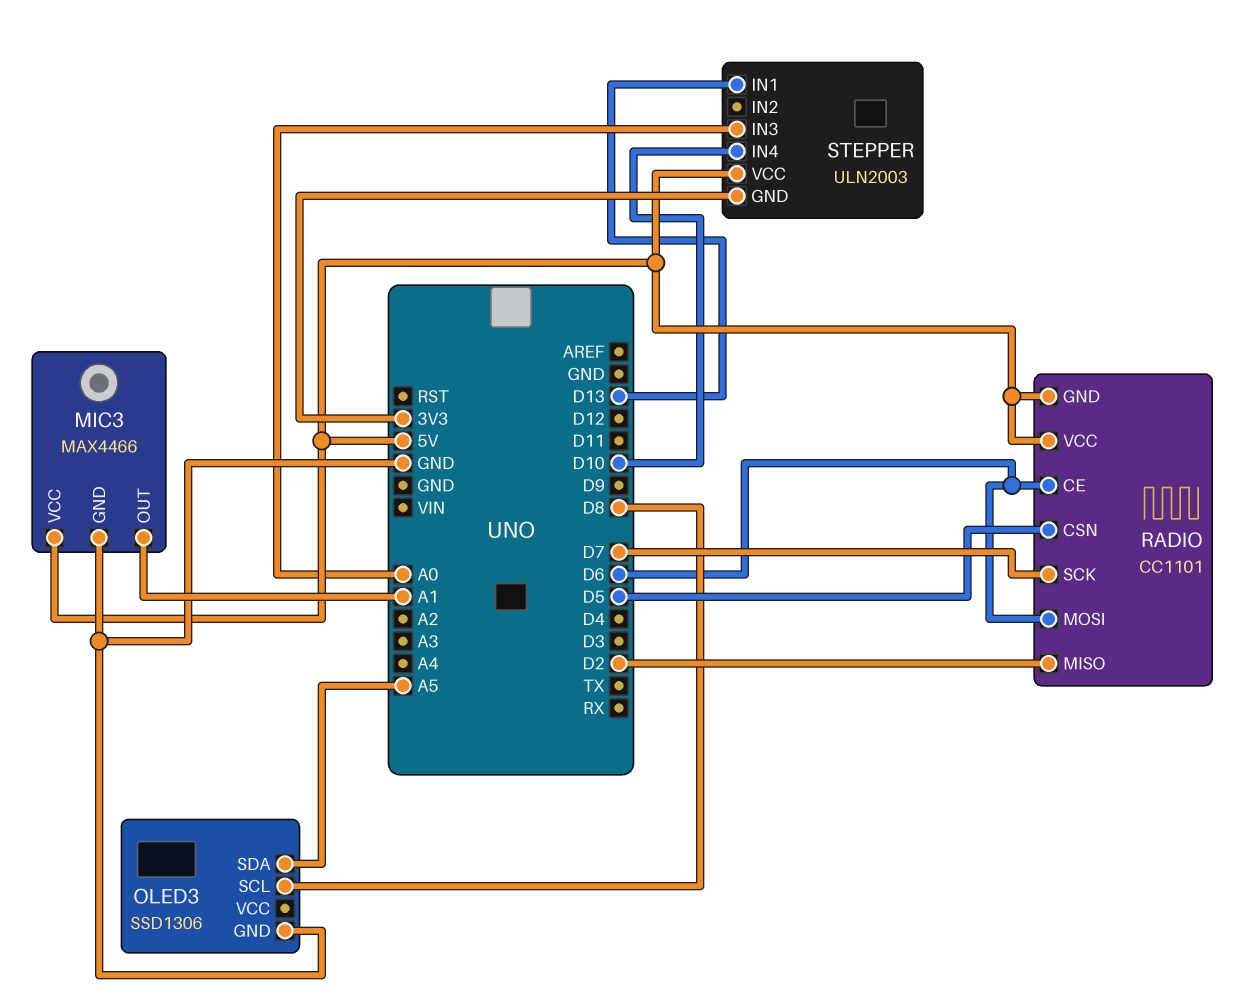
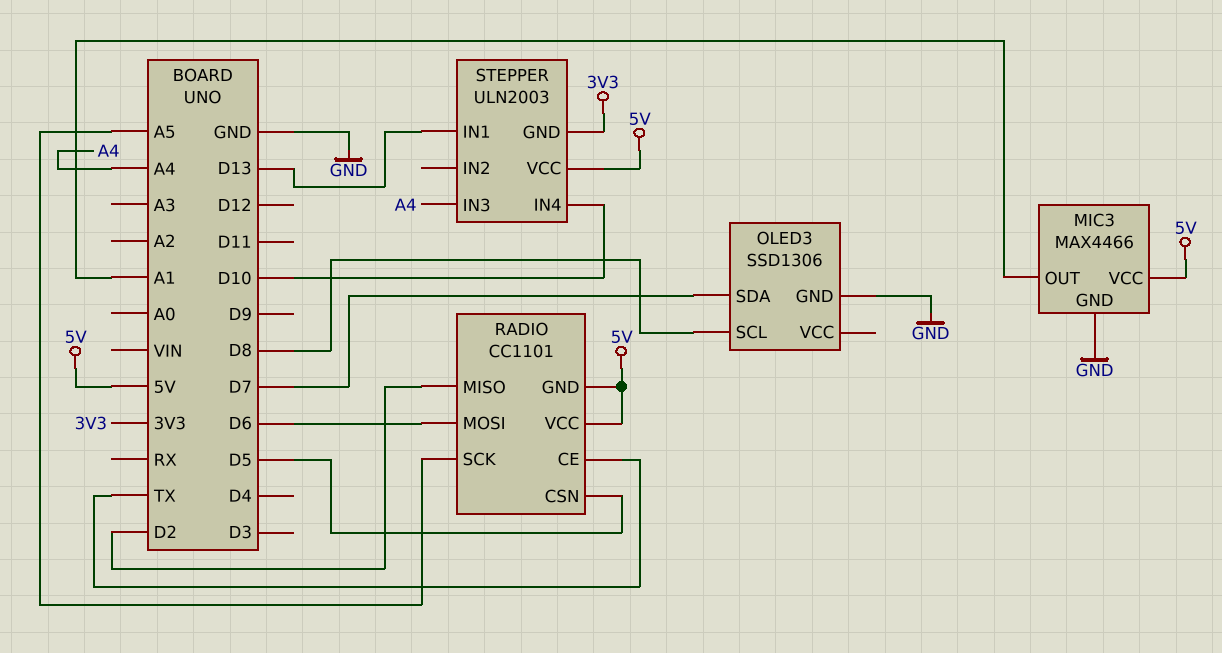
OLED3 pin SDA: A5 -> D7
RADIO pin CE: D6 -> TX
RADIO pin SCK: D7 -> A5
STEPPER pin IN3: A0 -> A4

